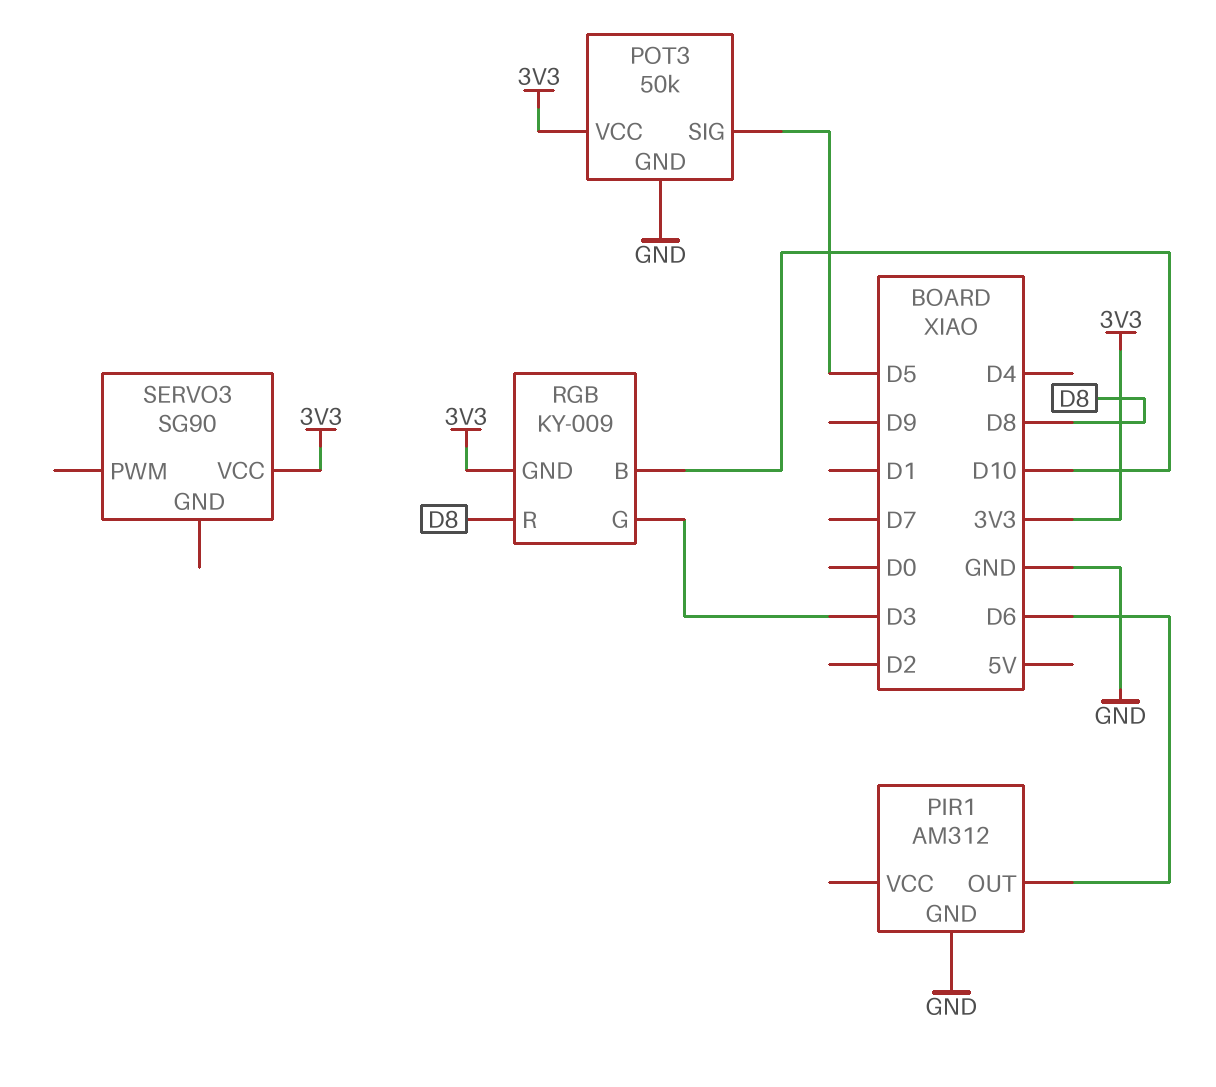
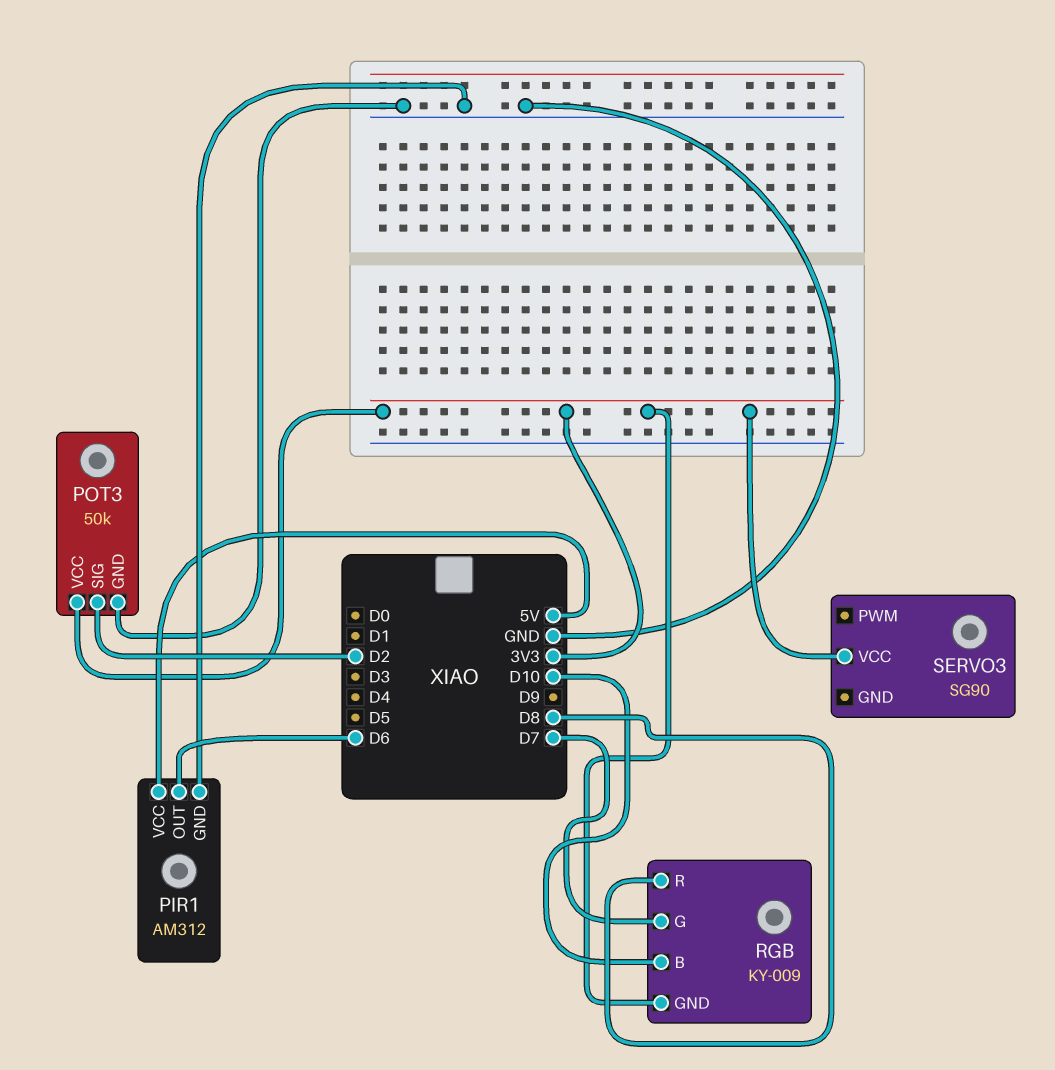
PIR1 pin VCC: none -> 5V
POT3 pin SIG: D5 -> D2
RGB pin G: D3 -> D7

